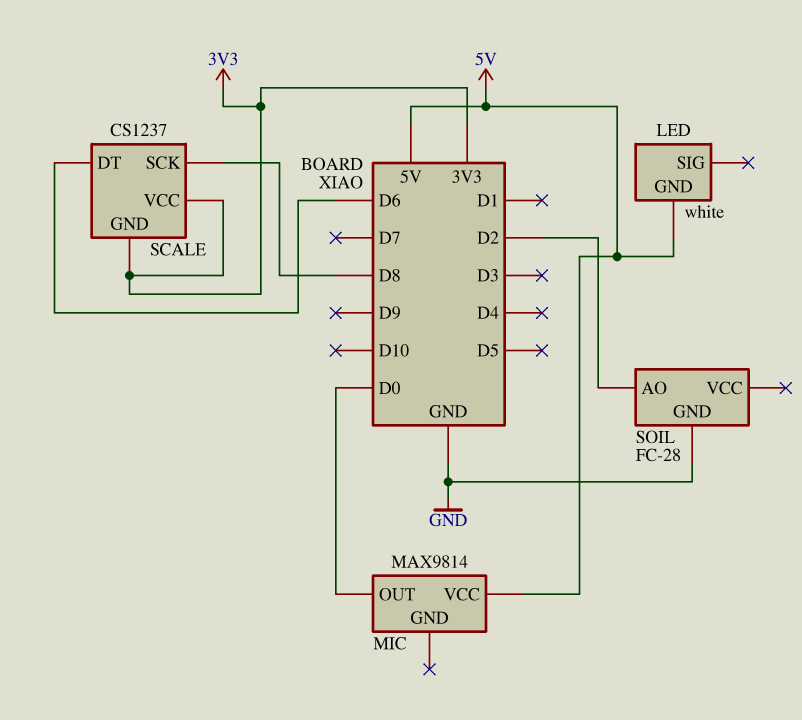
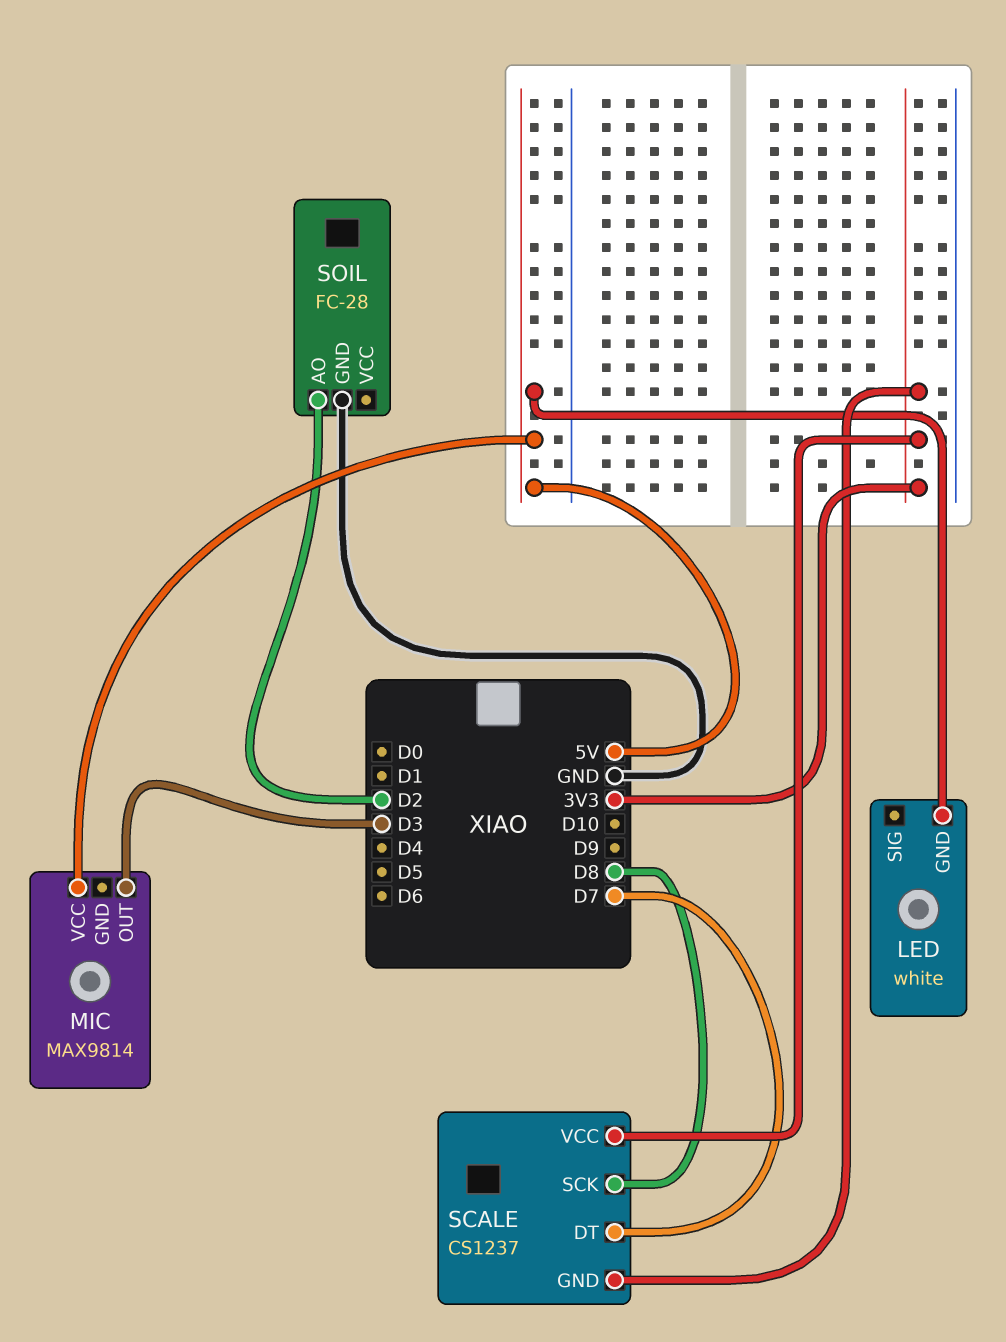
MIC pin OUT: D0 -> D3
SCALE pin DT: D6 -> D7

